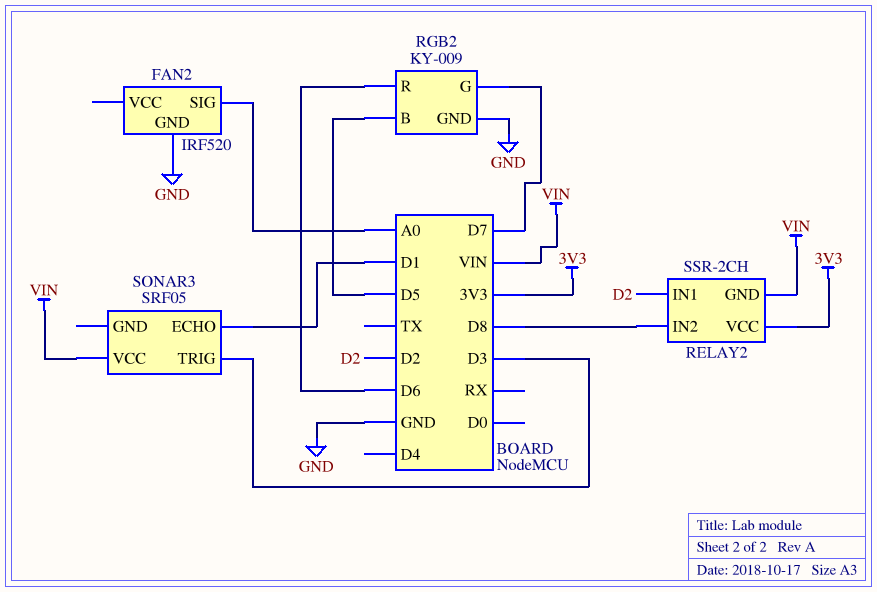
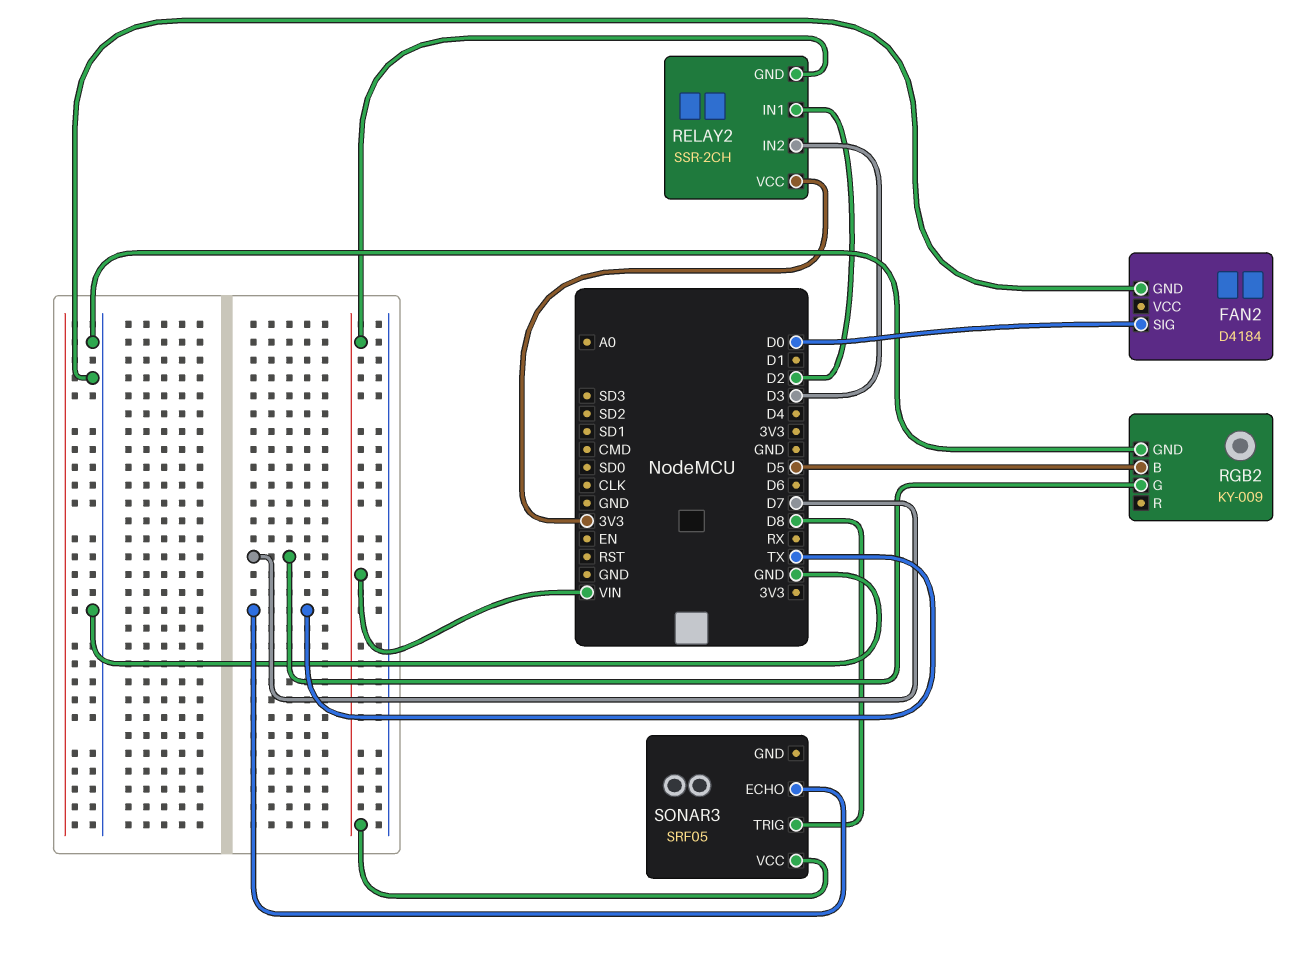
FAN2: IRF520 -> D4184
FAN2 pin SIG: A0 -> D0
RELAY2 pin IN2: D8 -> D3
RGB2 pin R: D6 -> none
SONAR3 pin ECHO: D1 -> TX
SONAR3 pin TRIG: D3 -> D8

